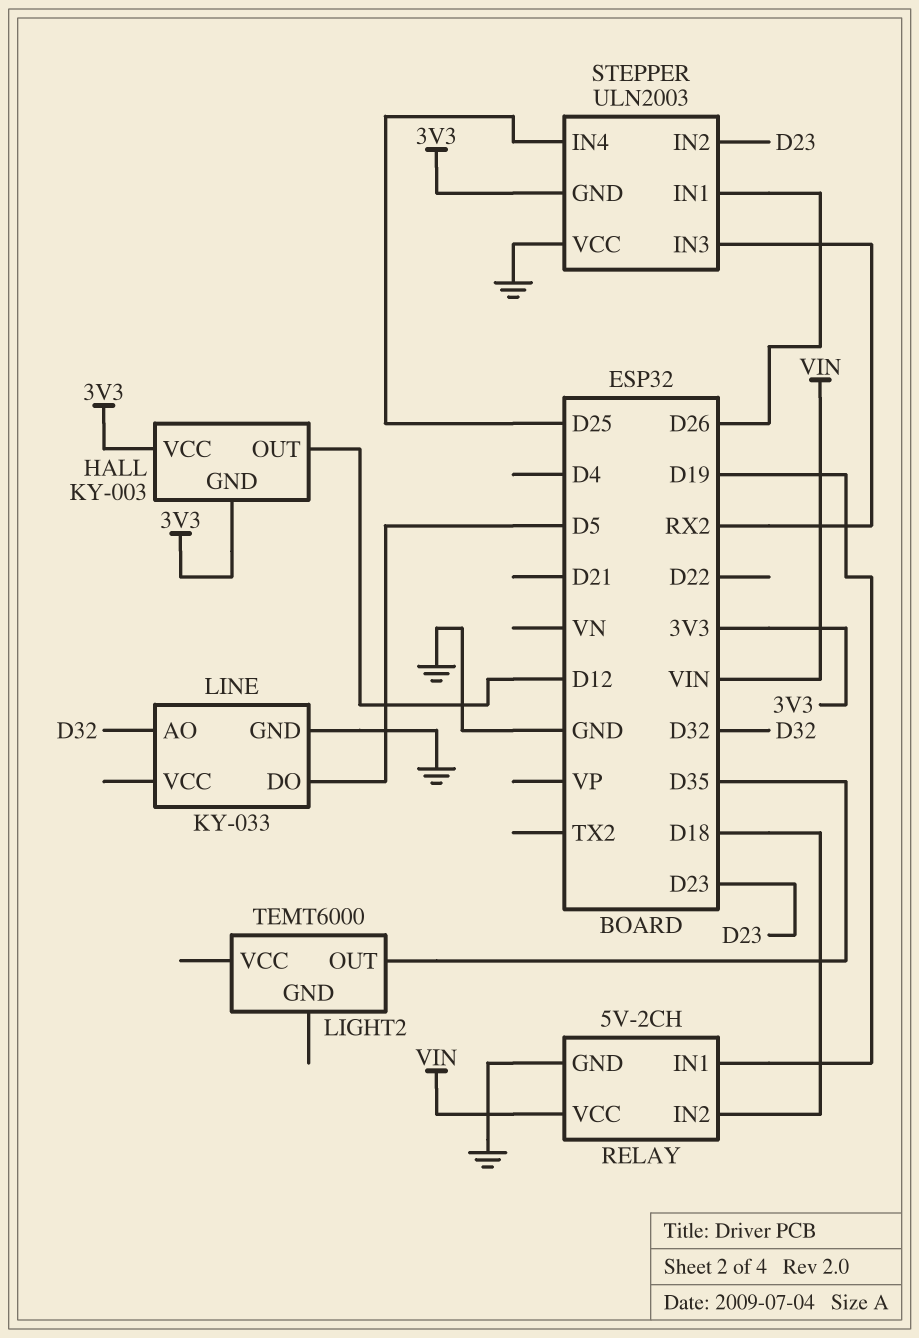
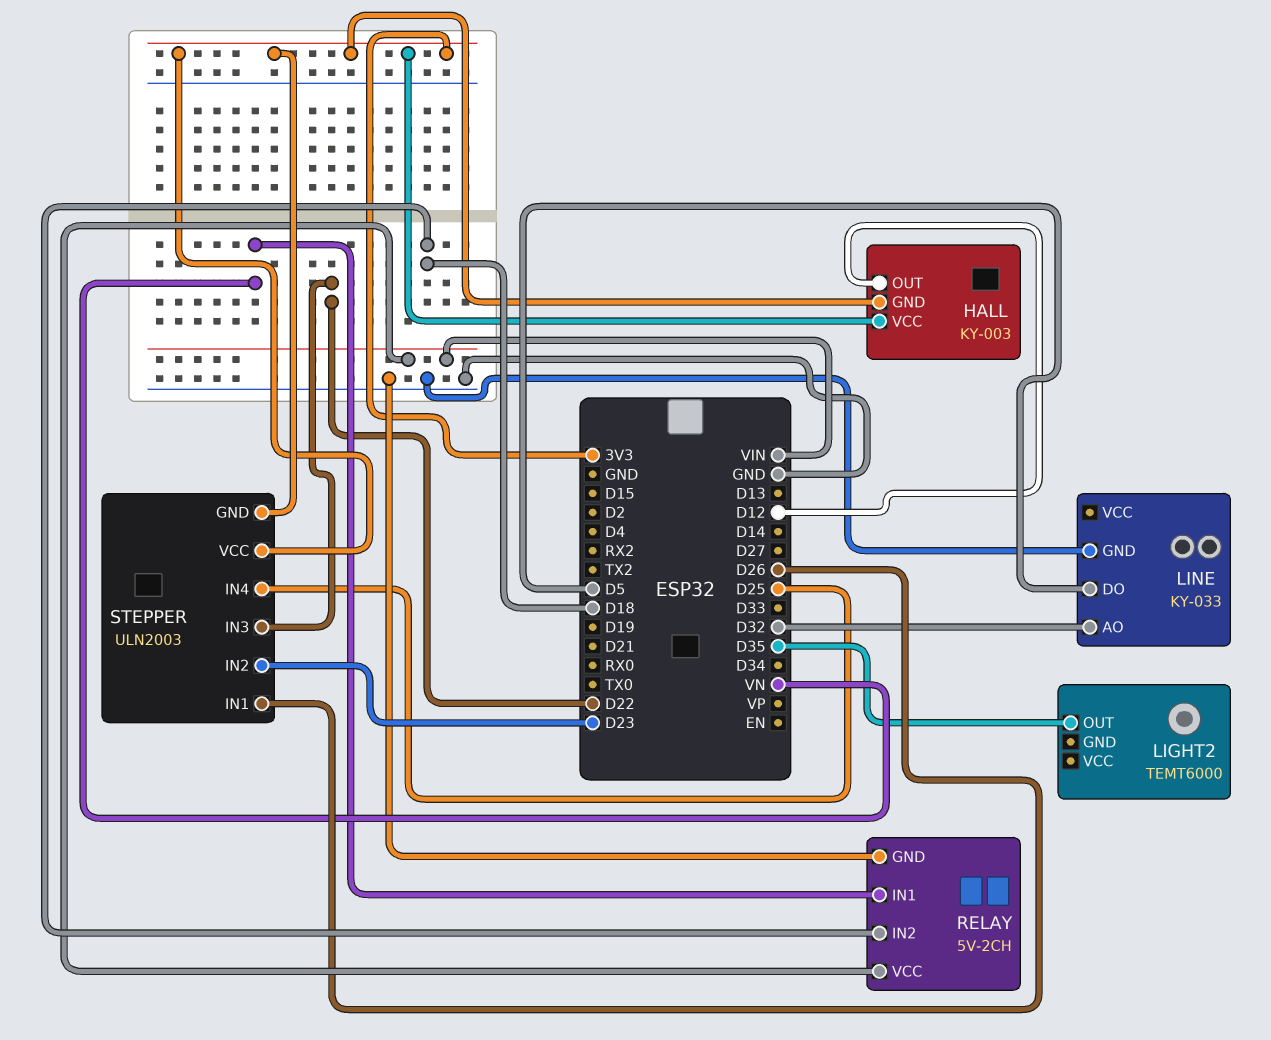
RELAY pin IN1: D19 -> VN
STEPPER pin IN3: RX2 -> D22
STEPPER pin VCC: GND -> 3V3

